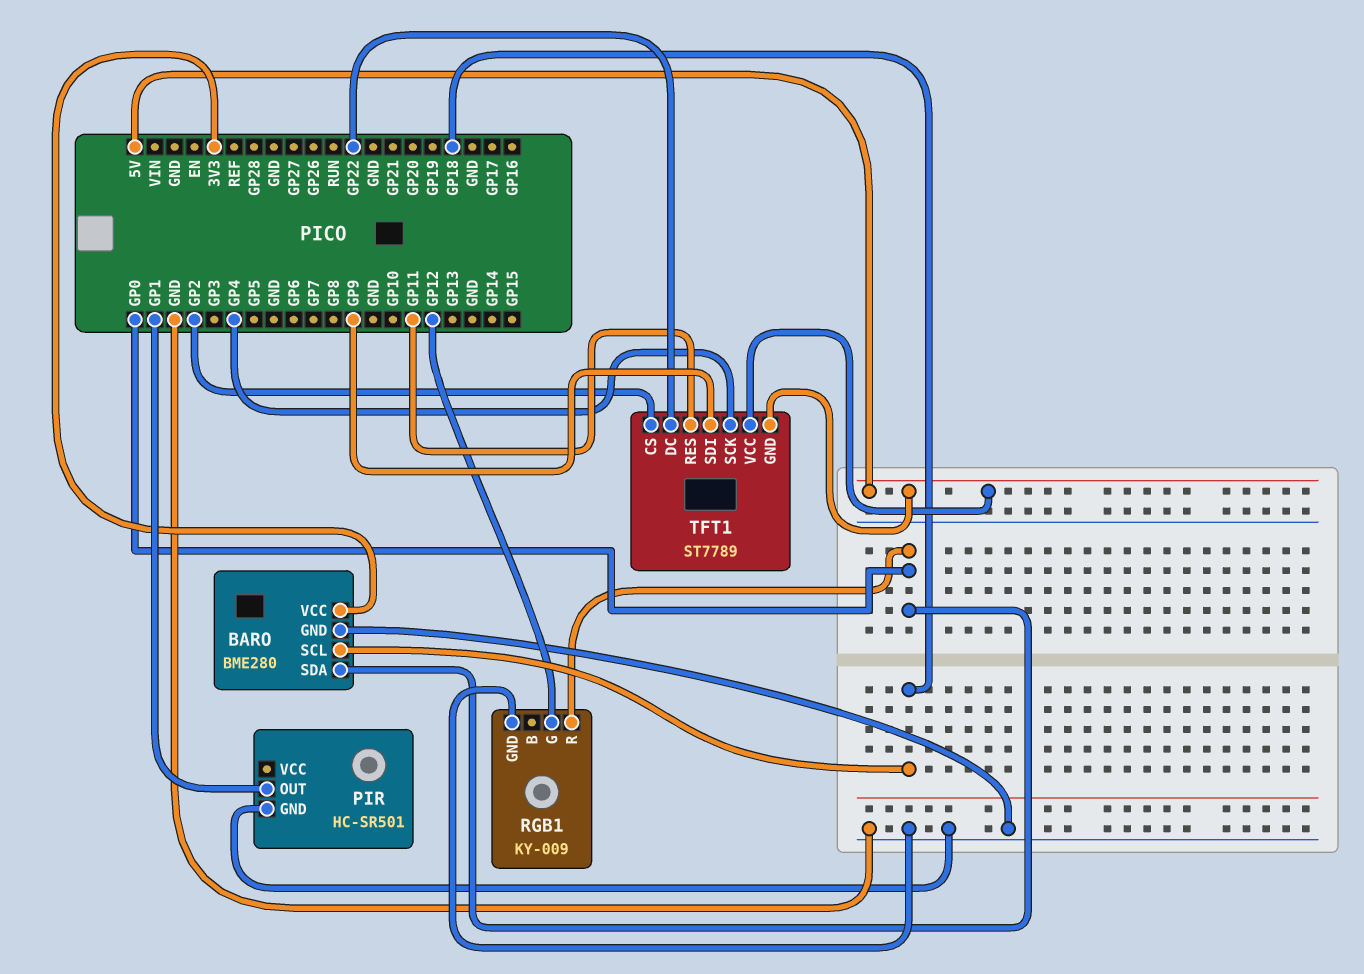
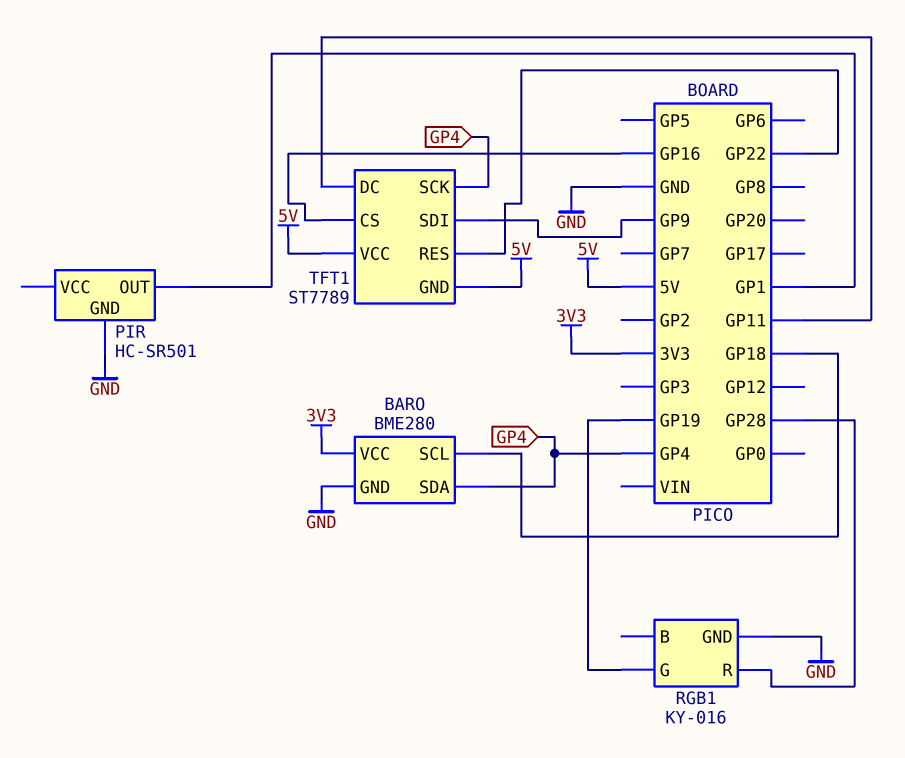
BARO pin SDA: GP0 -> GP4
RGB1: KY-009 -> KY-016
RGB1 pin G: GP12 -> GP19
RGB1 pin R: GP0 -> GP28
TFT1 pin CS: GP2 -> GP16
TFT1 pin DC: GP22 -> GP11
TFT1 pin RES: GP11 -> GP22

